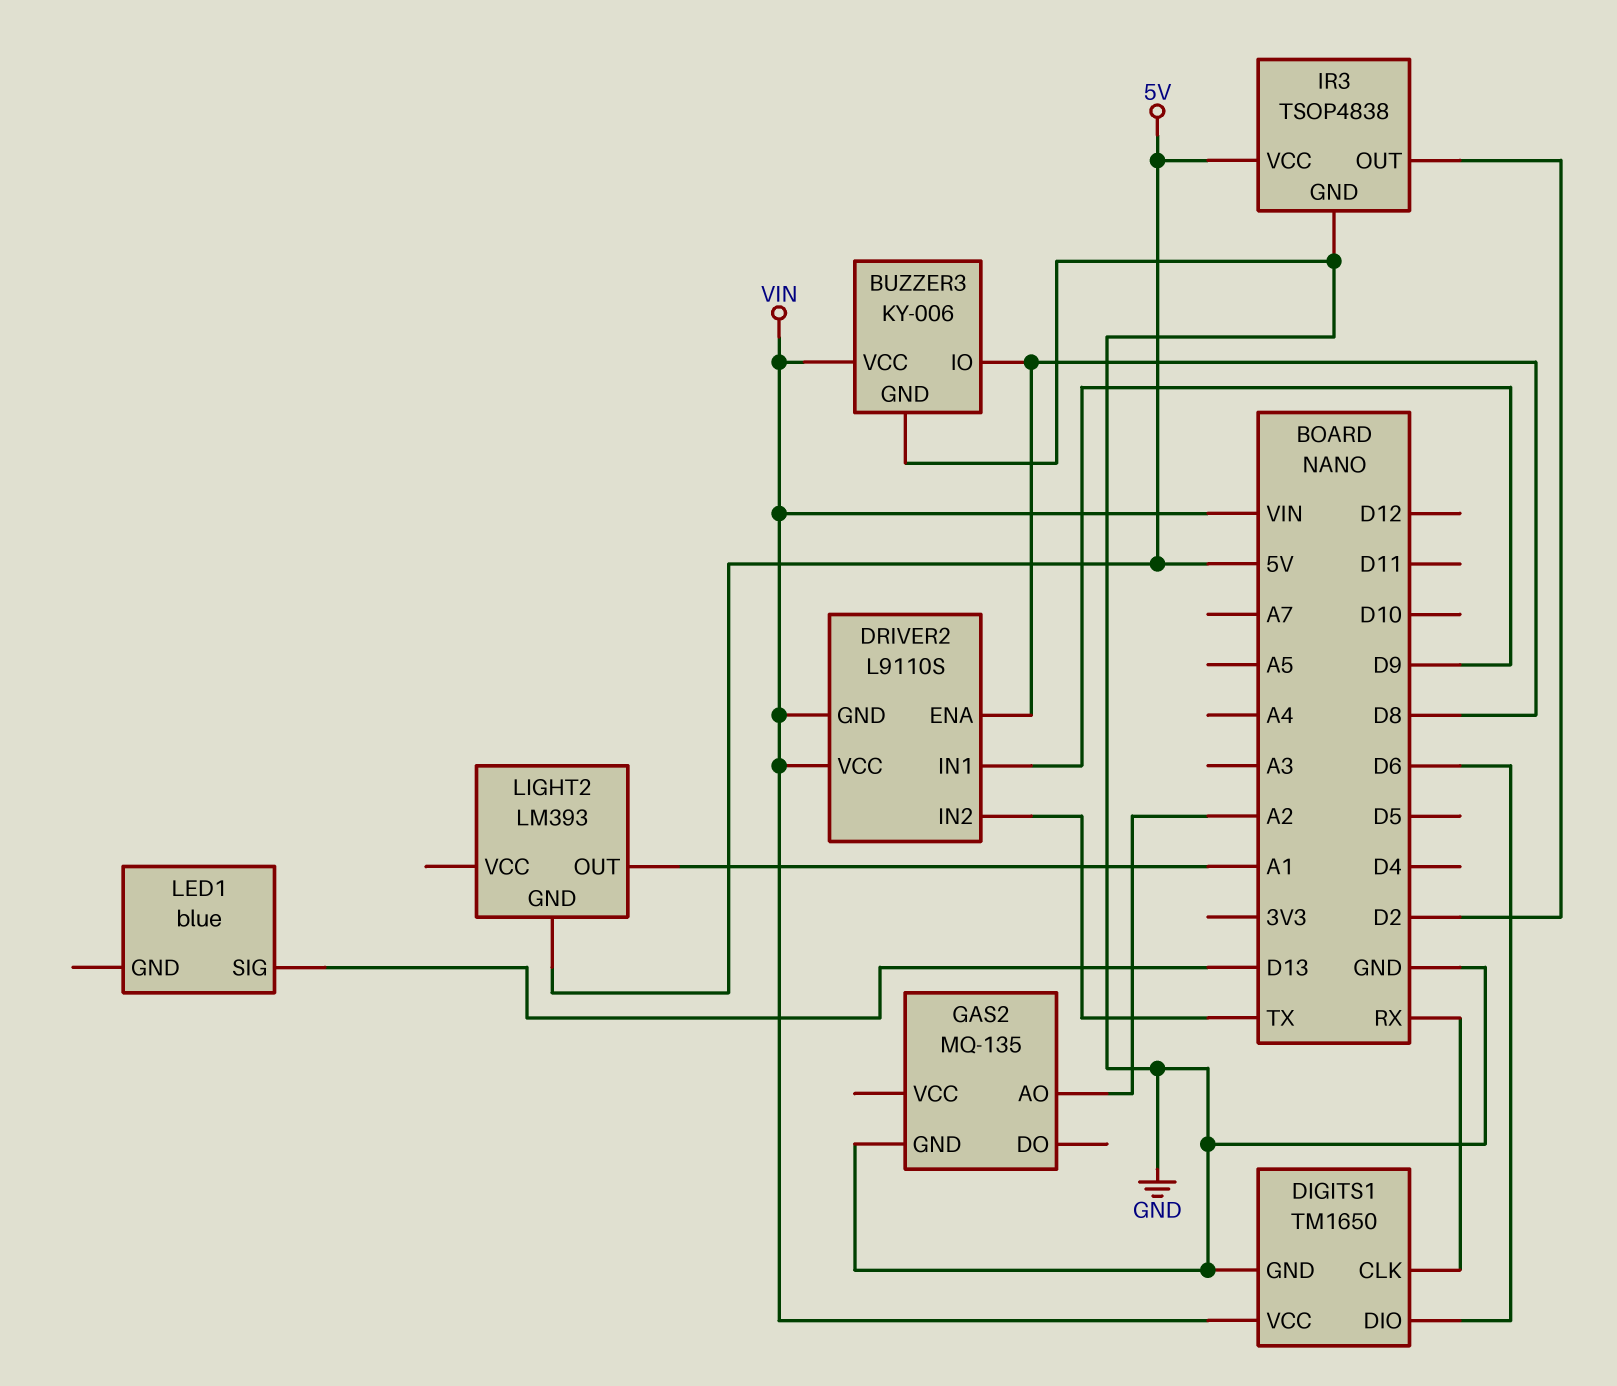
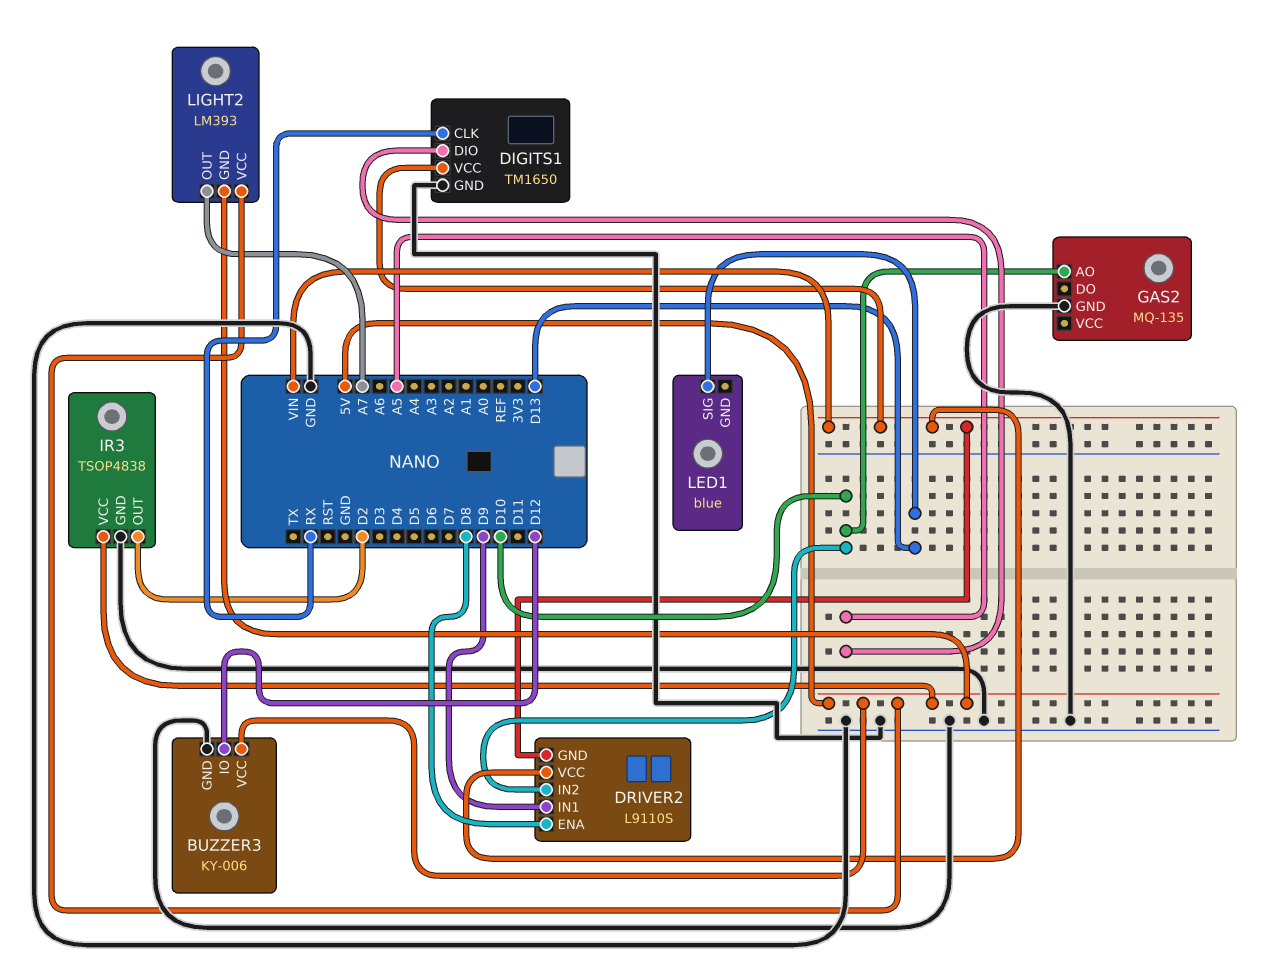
BUZZER3 pin IO: D8 -> D12
BUZZER3 pin VCC: VIN -> 5V
DIGITS1 pin DIO: D6 -> A5
DRIVER2 pin IN2: TX -> D10
GAS2 pin AO: A2 -> D10
LIGHT2 pin OUT: A1 -> A7
LIGHT2 pin VCC: none -> 5V

